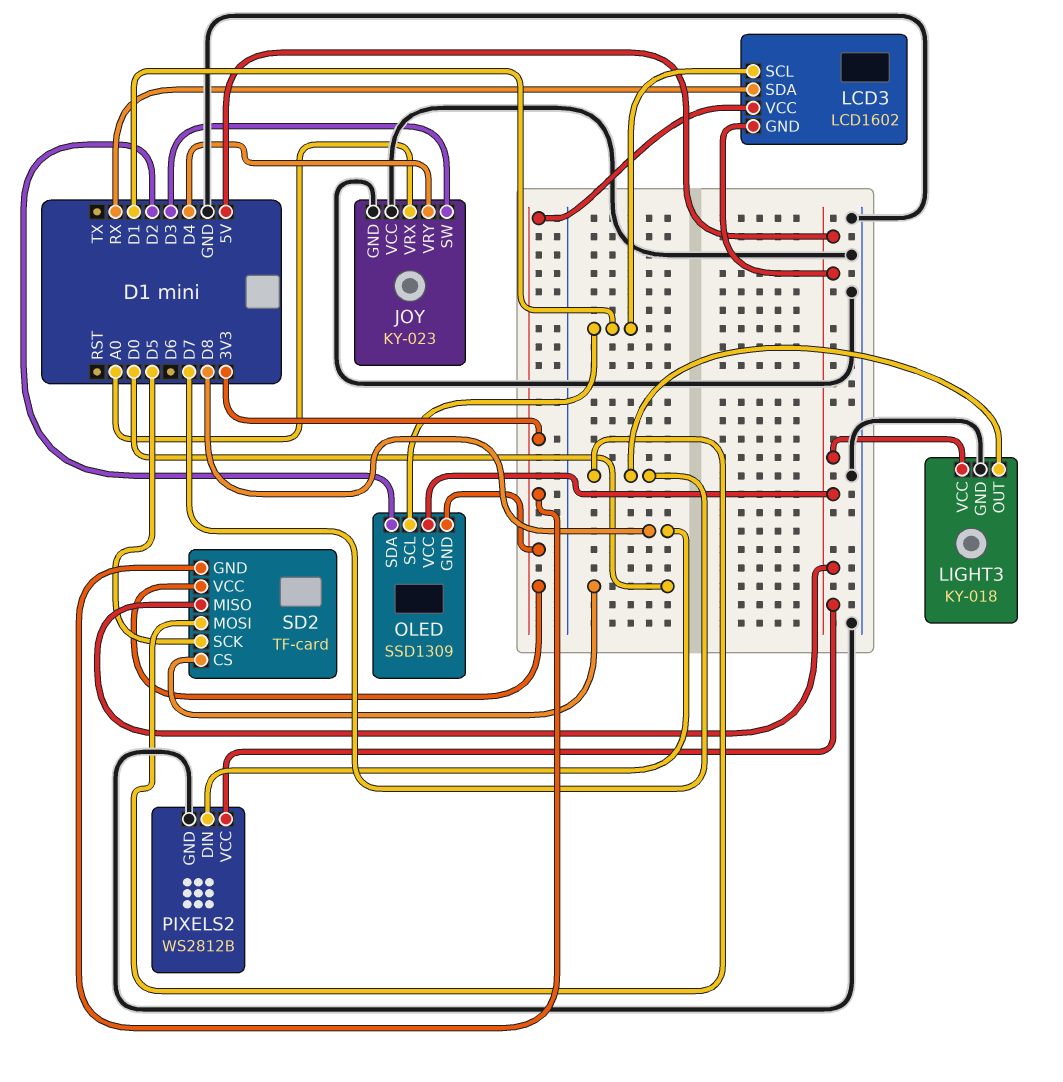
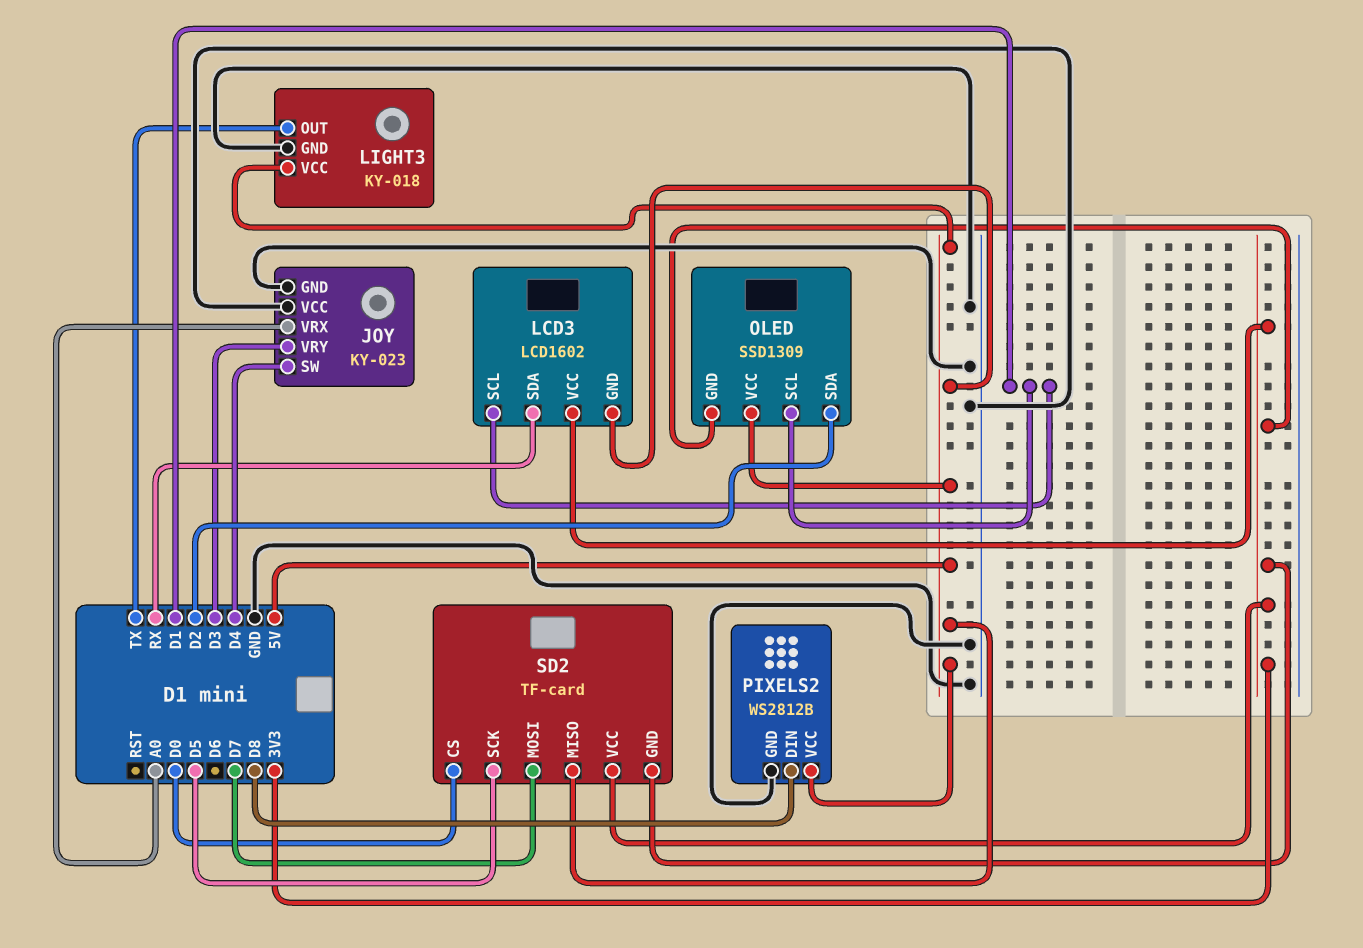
JOY pin SW: D3 -> D4
JOY pin VRY: D4 -> D3
LIGHT3 pin OUT: D7 -> TX

